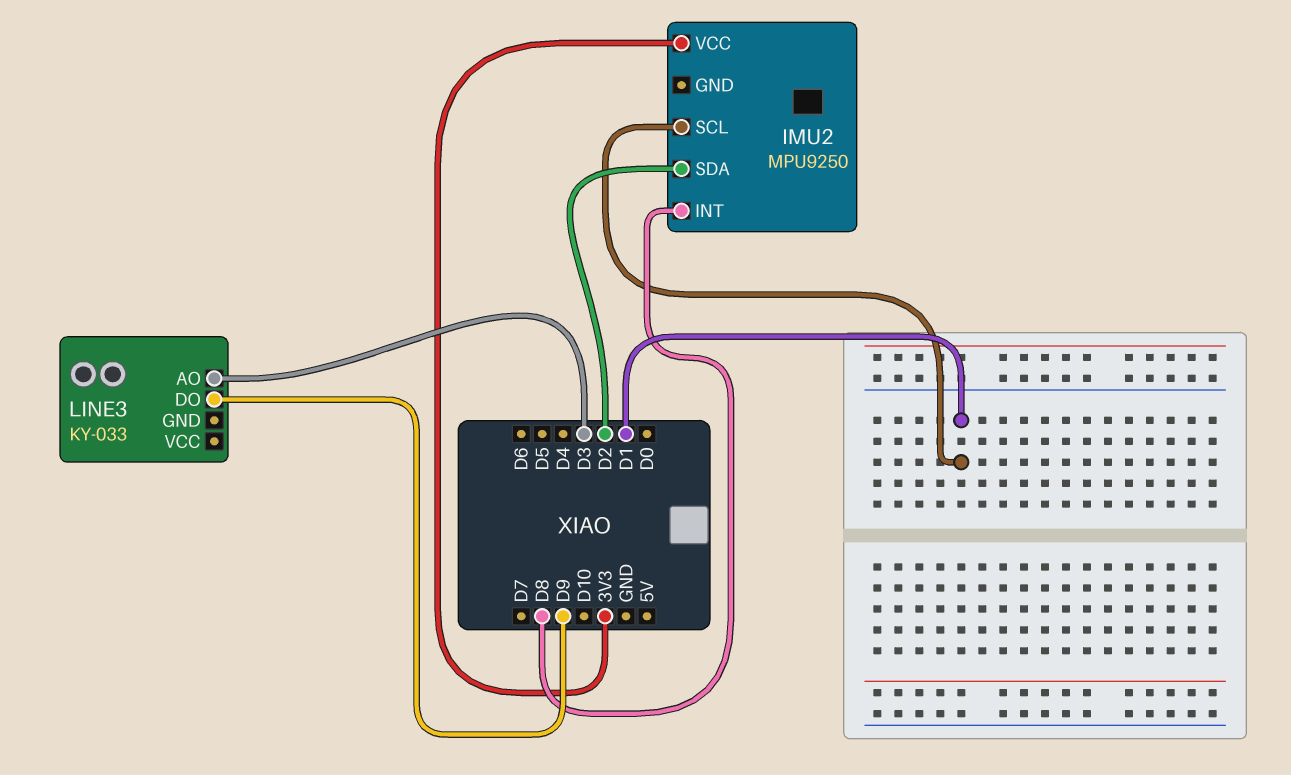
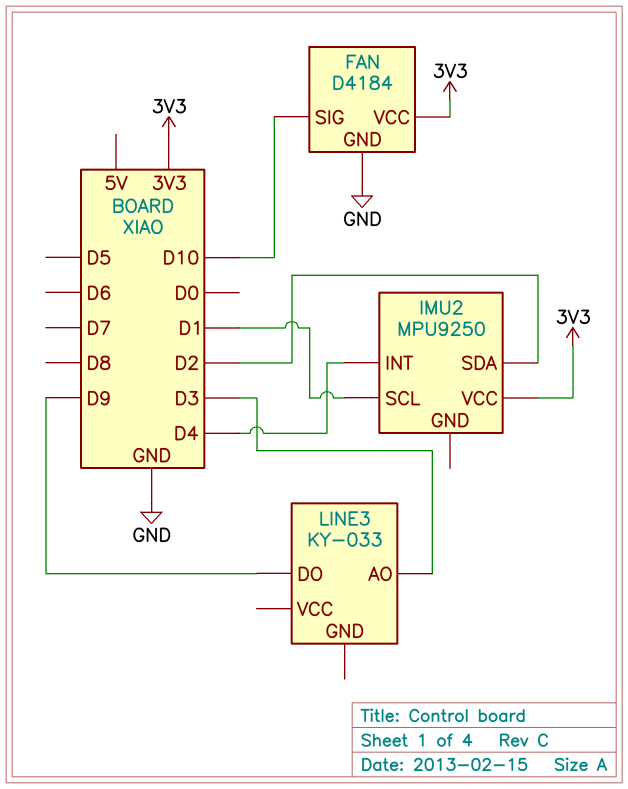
FAN: none -> D4184
FAN pin GND: none -> GND
FAN pin SIG: none -> D10
FAN pin VCC: none -> 3V3
IMU2 pin INT: D8 -> D4

